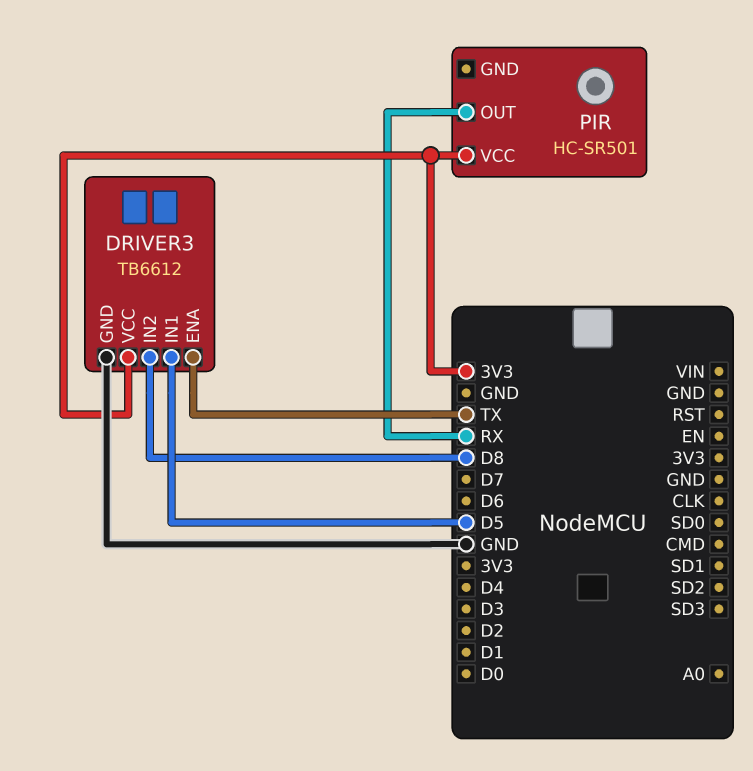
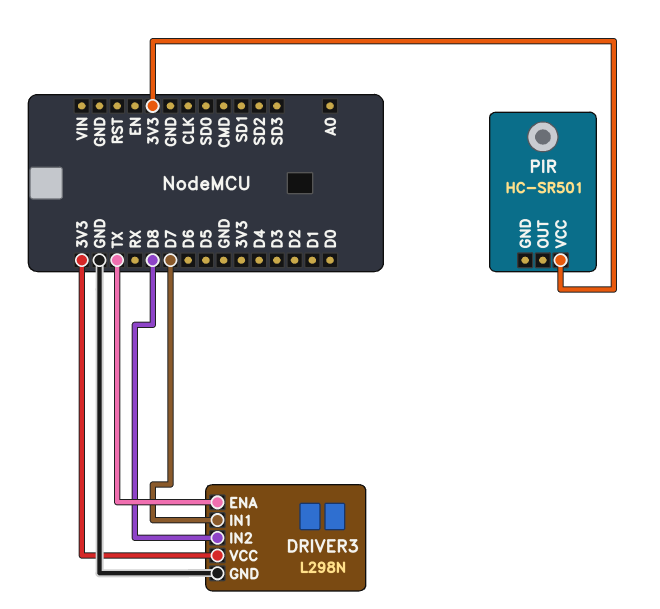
DRIVER3: TB6612 -> L298N
DRIVER3 pin IN1: D5 -> D7
PIR pin OUT: RX -> none

